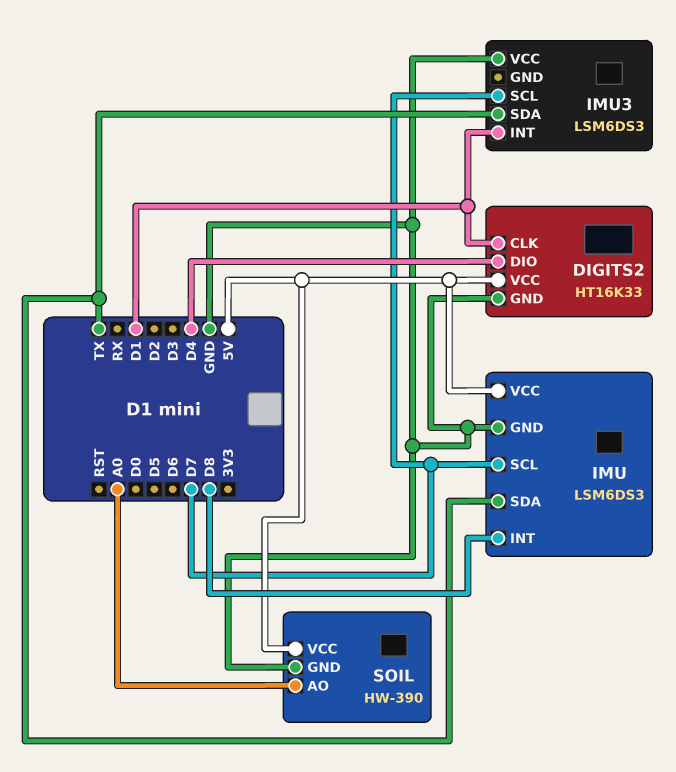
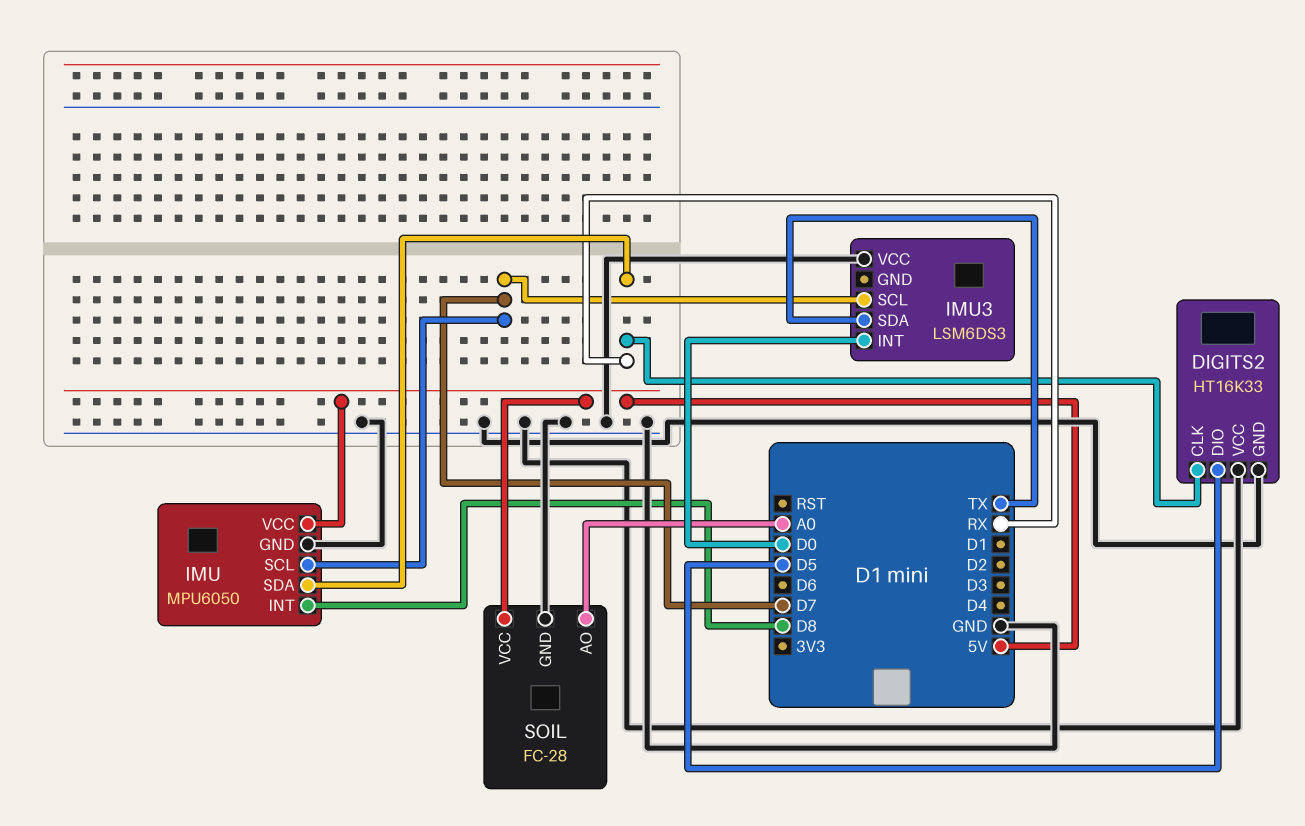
DIGITS2 pin CLK: D1 -> RX
DIGITS2 pin DIO: D4 -> D5
DIGITS2 pin VCC: 5V -> GND
IMU: LSM6DS3 -> MPU6050
IMU pin SDA: TX -> RX
IMU3 pin INT: D1 -> D0
SOIL: HW-390 -> FC-28

